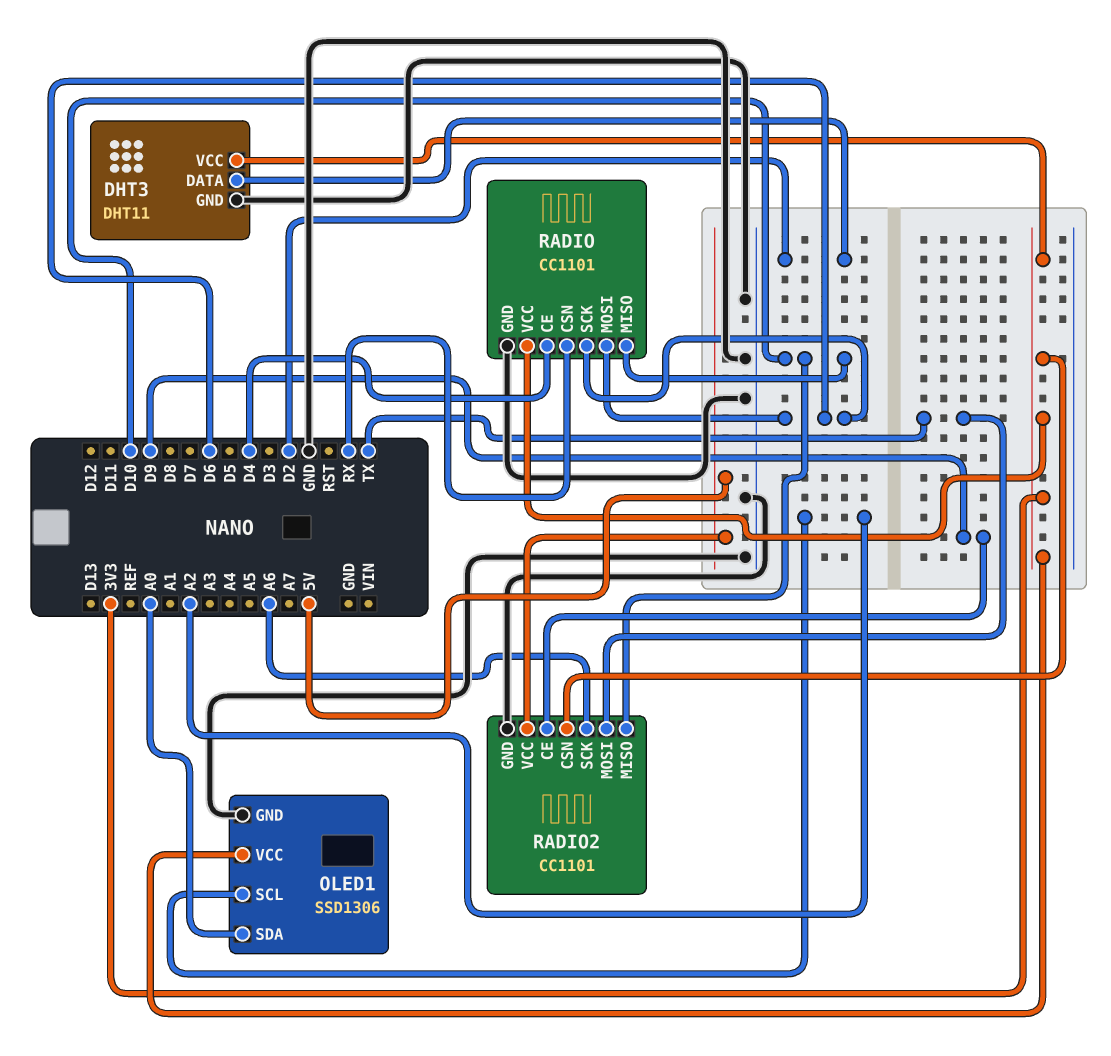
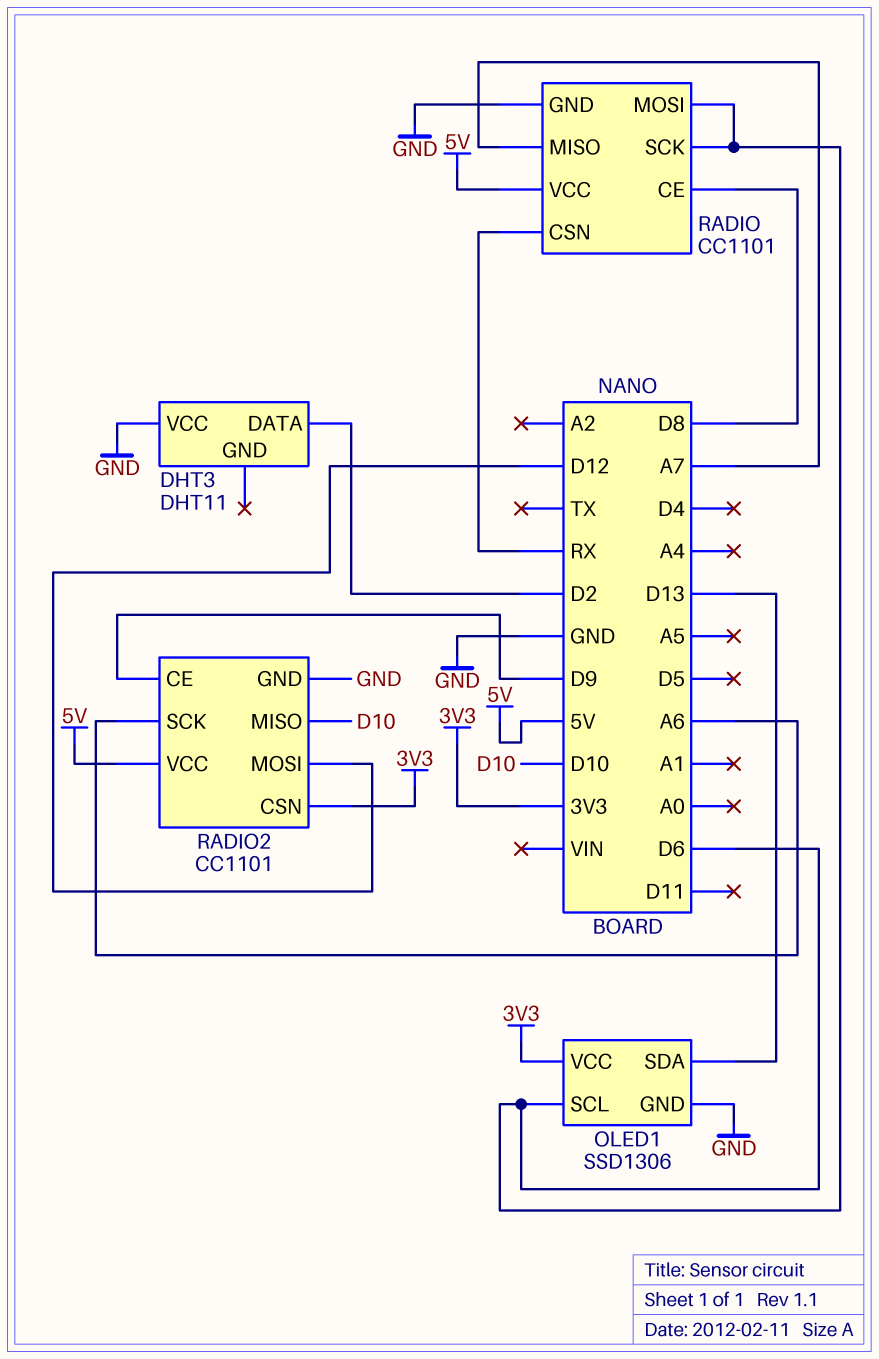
DHT3 pin GND: GND -> none
DHT3 pin VCC: 3V3 -> GND
OLED1 pin SCL: A2 -> D6
OLED1 pin SDA: A0 -> D13
RADIO pin CE: D4 -> D8
RADIO pin MISO: D10 -> A7
RADIO pin VCC: 3V3 -> 5V
RADIO2 pin MOSI: TX -> D12

